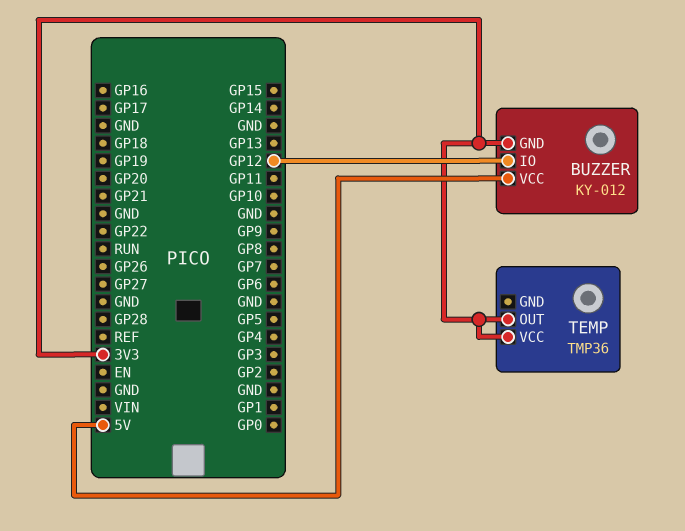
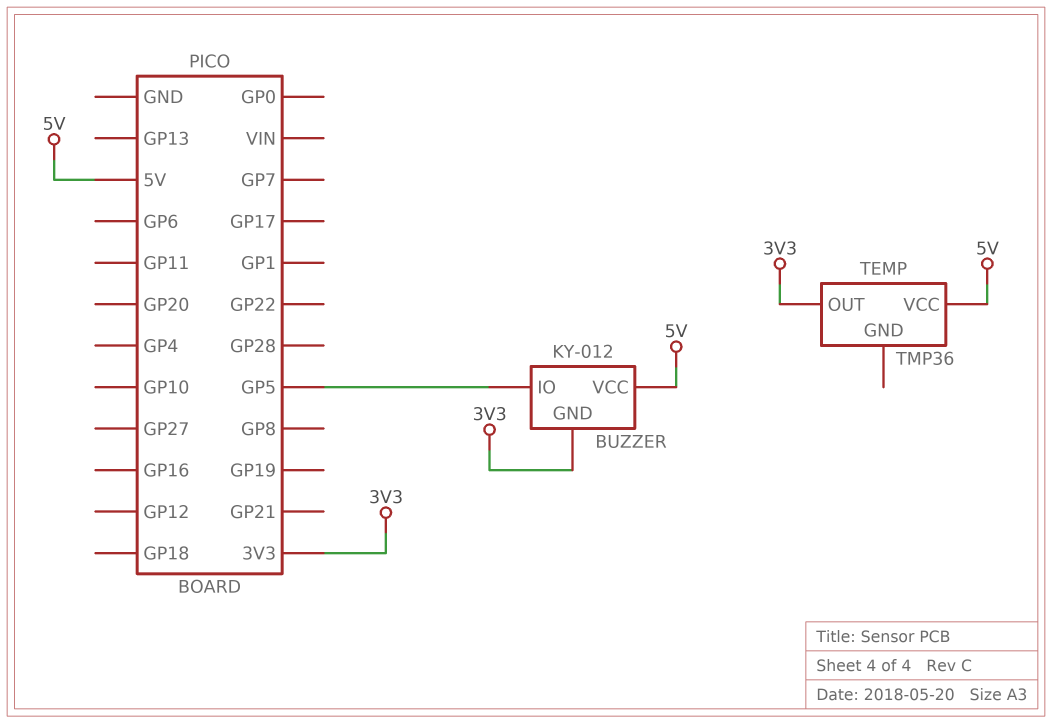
BUZZER pin IO: GP12 -> GP5
TEMP pin VCC: 3V3 -> 5V

